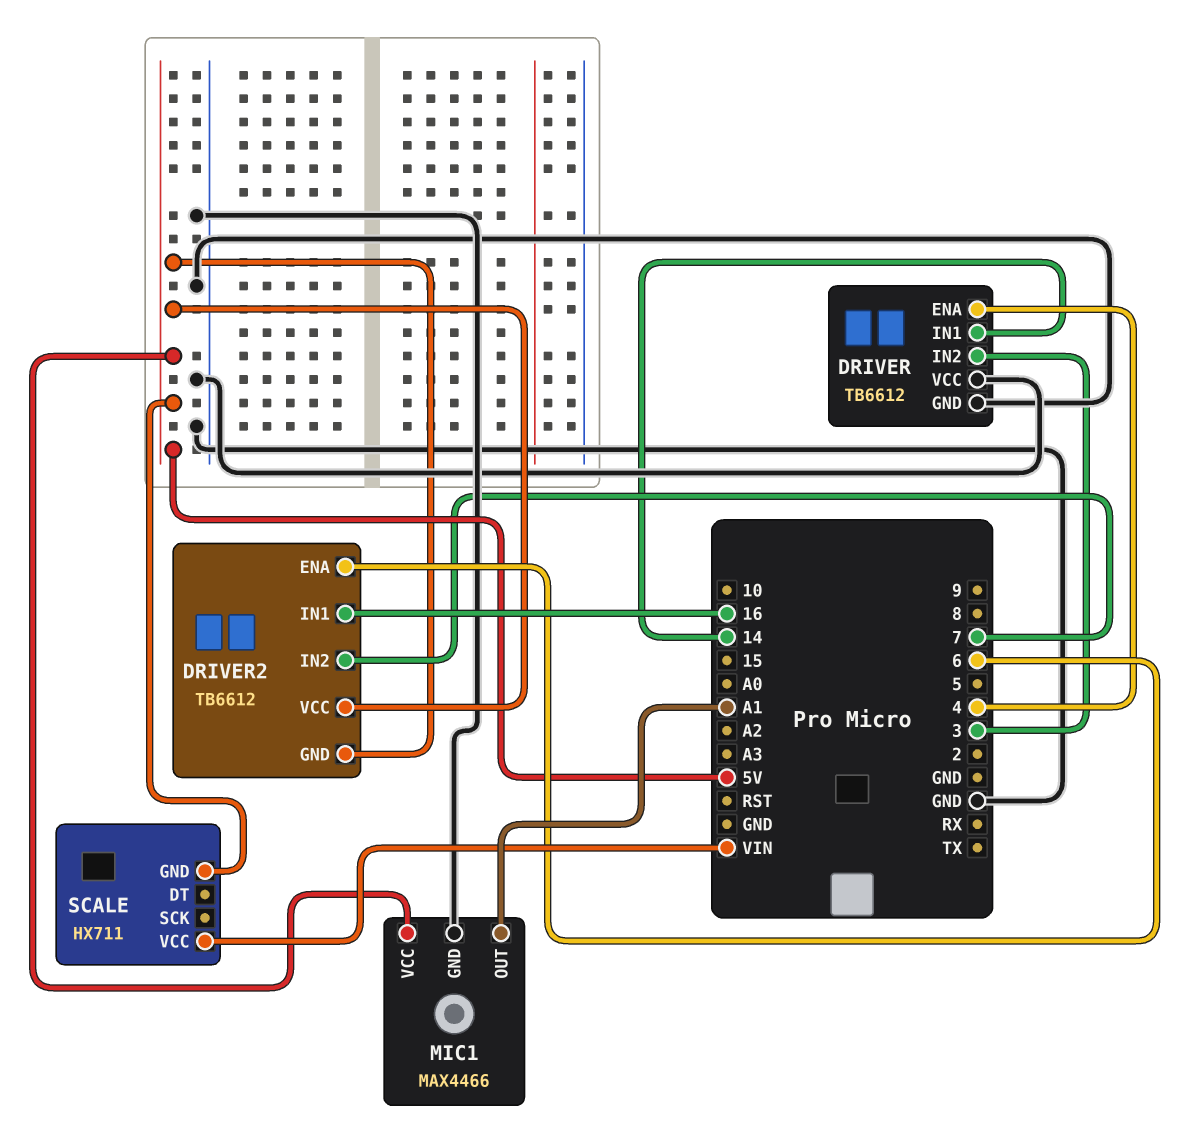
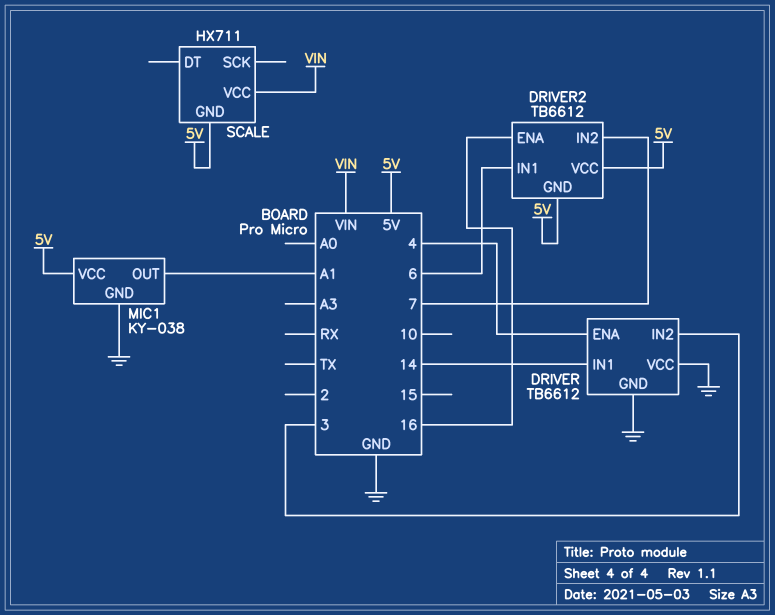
DRIVER2 pin ENA: 6 -> 16
DRIVER2 pin IN1: 16 -> 6
MIC1: MAX4466 -> KY-038

